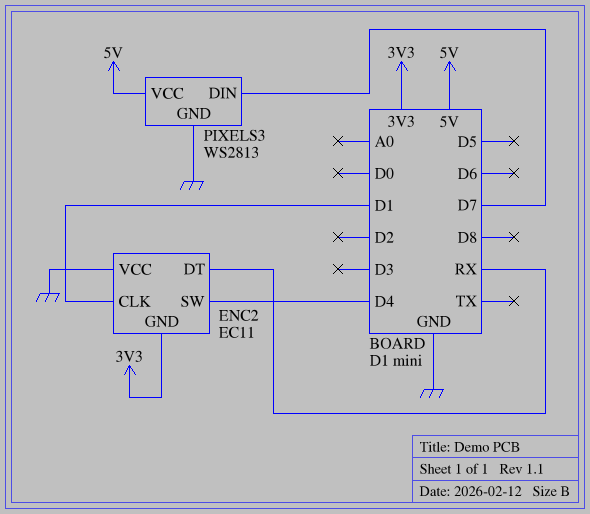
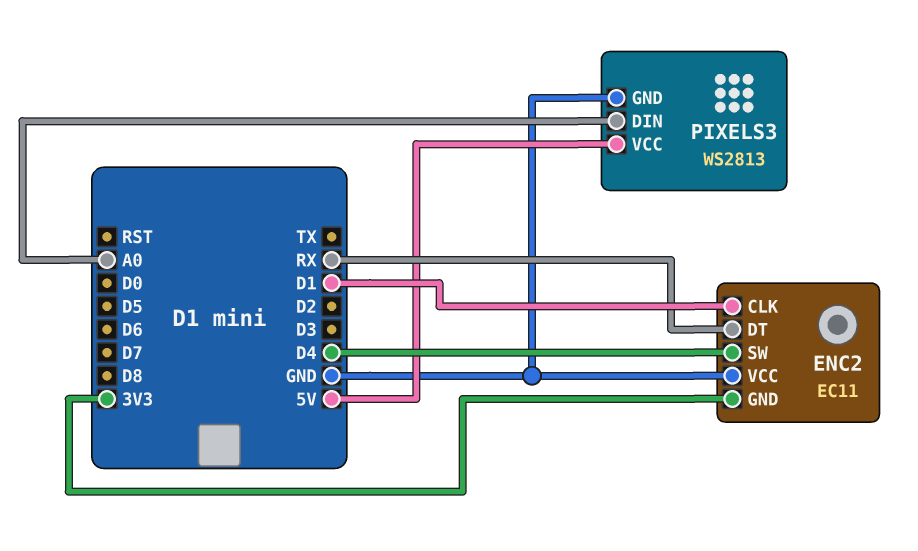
PIXELS3 pin DIN: D7 -> A0

